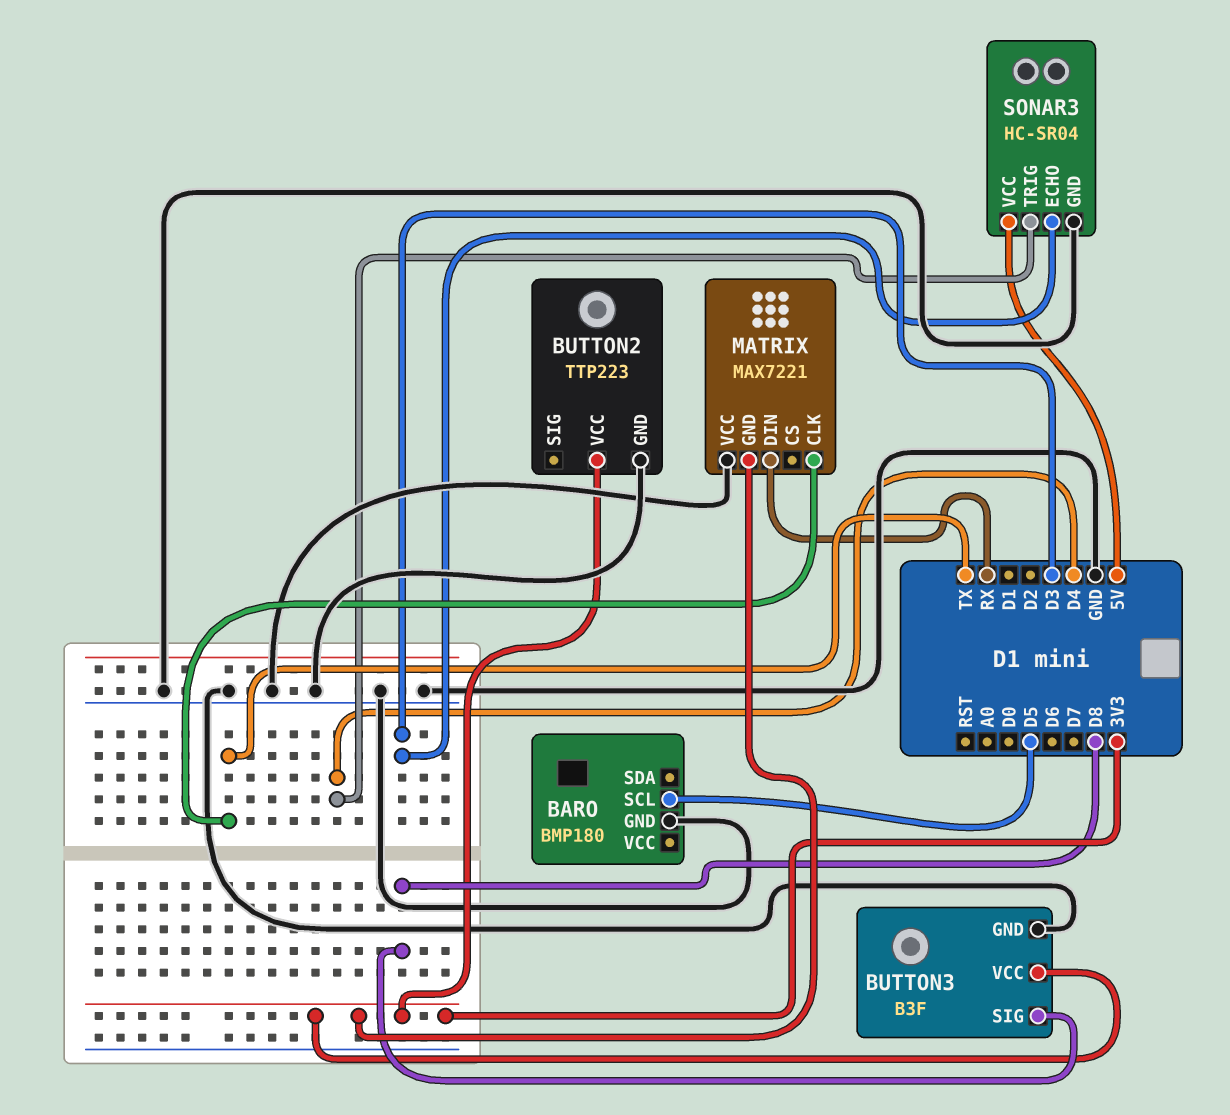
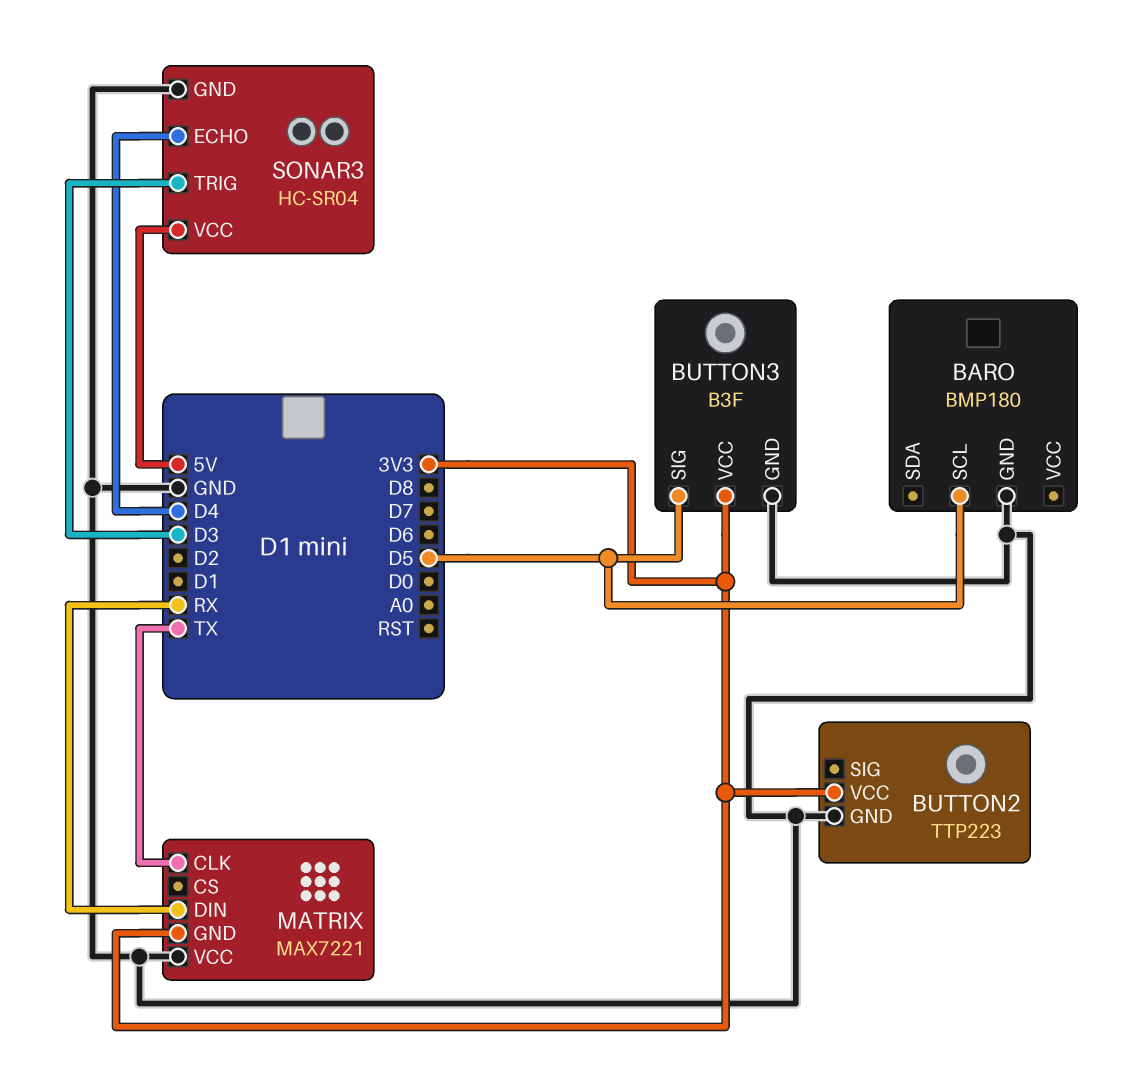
BUTTON3 pin SIG: D8 -> D5
SONAR3 pin ECHO: D3 -> D4
SONAR3 pin TRIG: D4 -> D3

